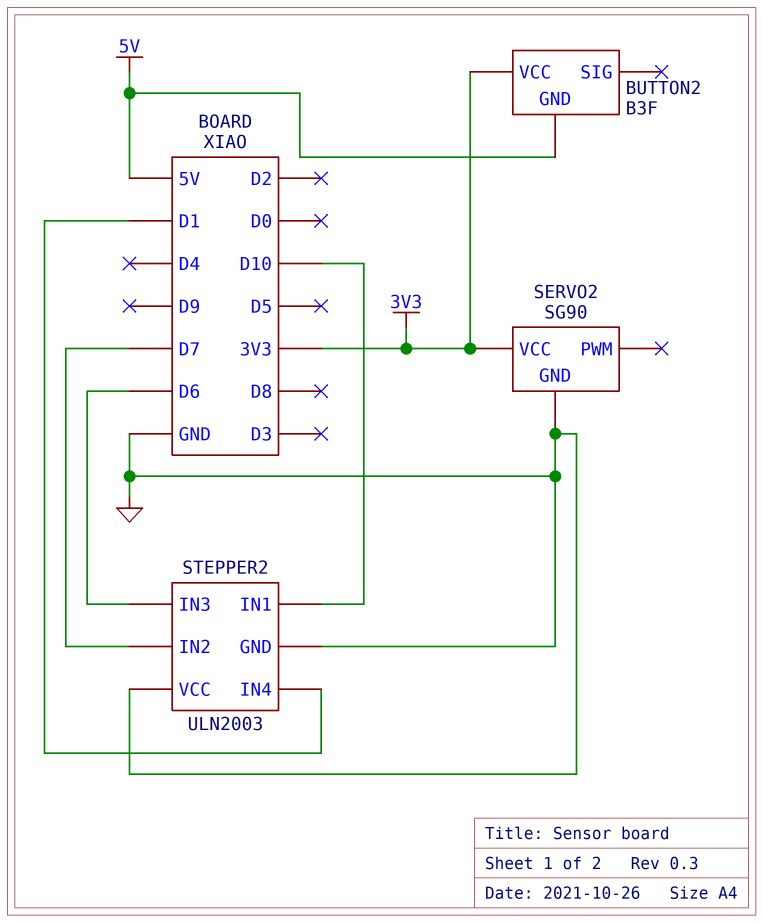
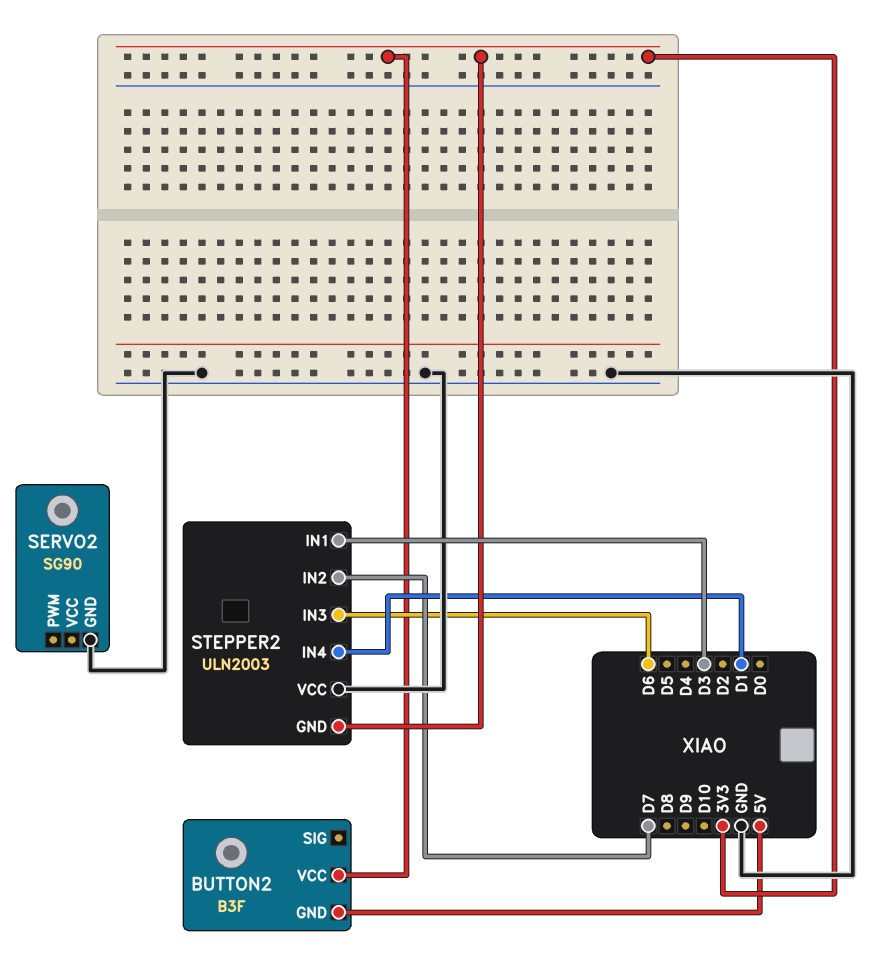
SERVO2 pin VCC: 3V3 -> none
STEPPER2 pin GND: GND -> 3V3
STEPPER2 pin IN1: D10 -> D3

